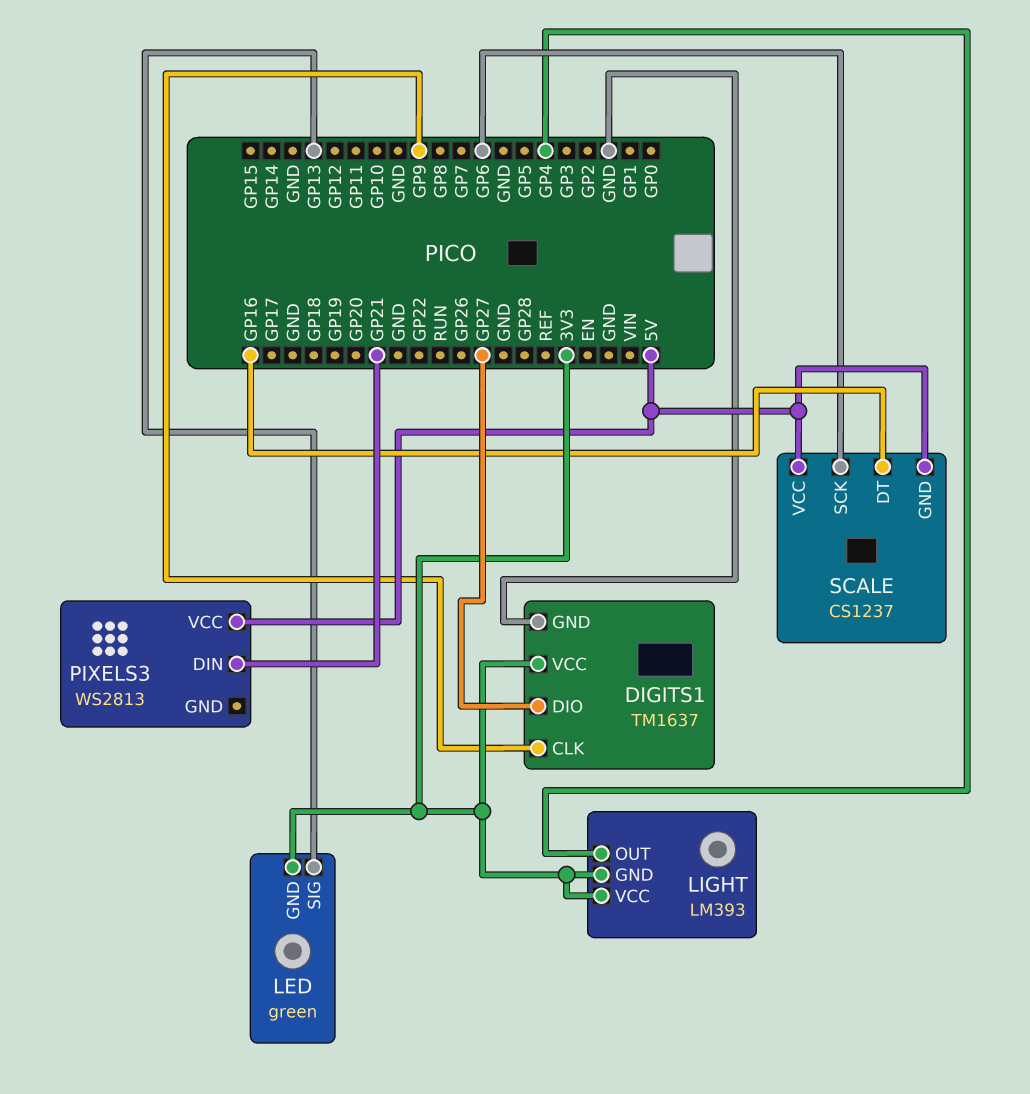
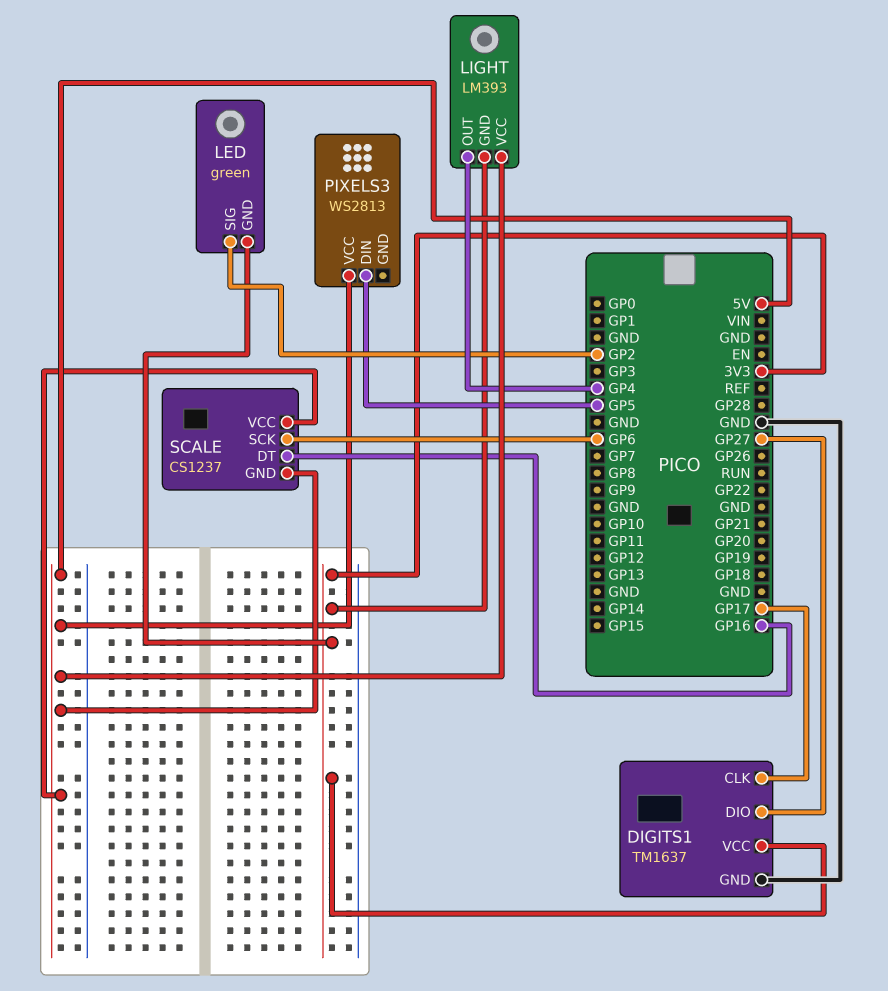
DIGITS1 pin CLK: GP9 -> GP17
LED pin SIG: GP13 -> GP2
LIGHT pin VCC: 3V3 -> 5V
PIXELS3 pin DIN: GP21 -> GP5

